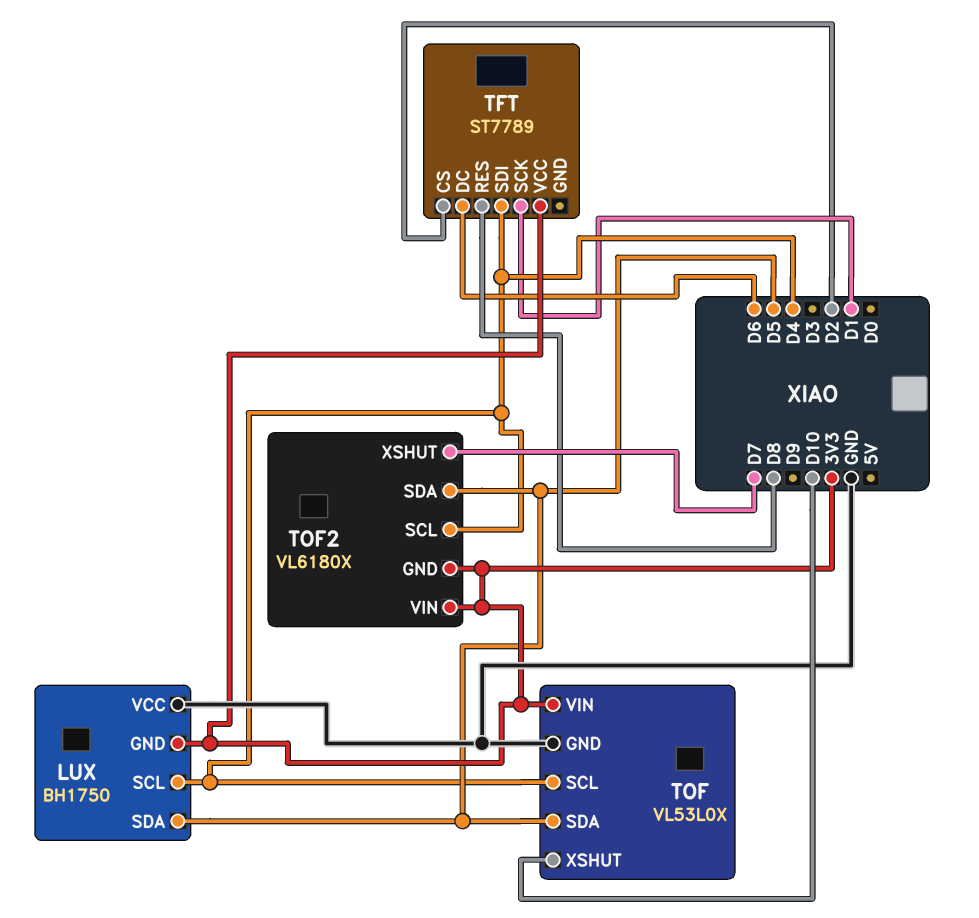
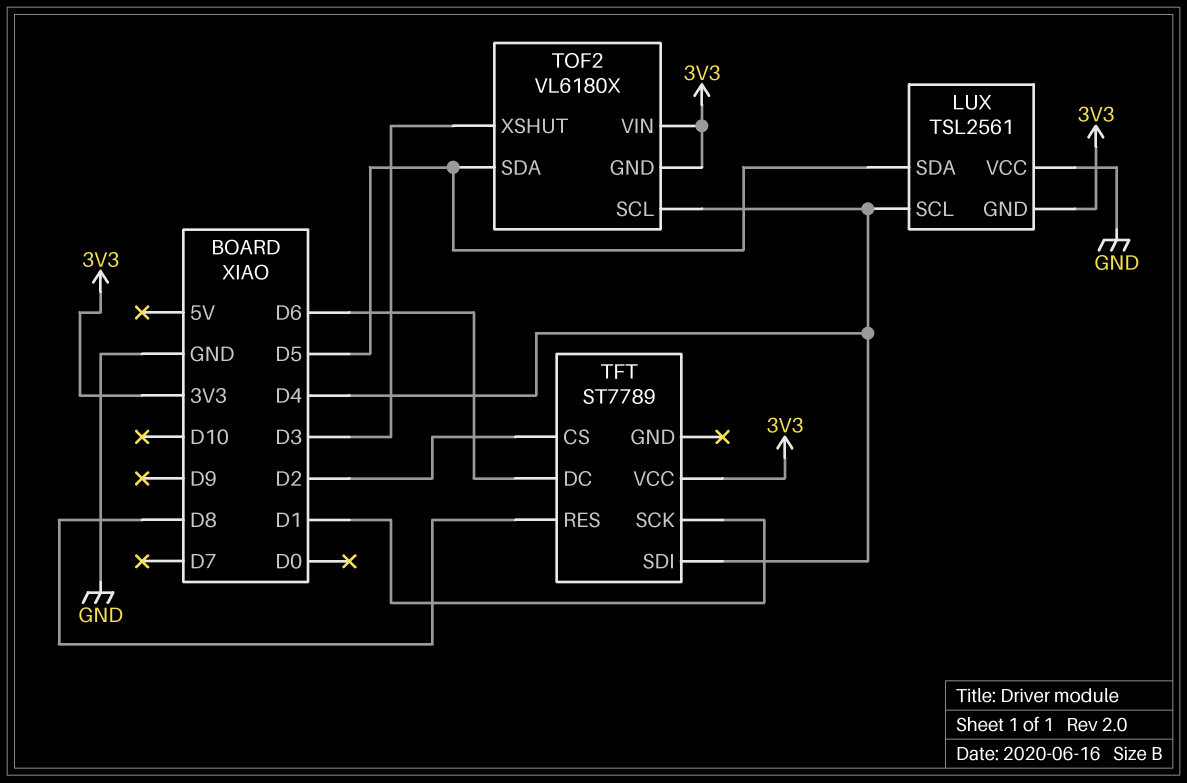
LUX: BH1750 -> TSL2561
TOF: VL53L0X -> none
TOF pin GND: GND -> none
TOF pin SCL: D4 -> none
TOF pin SDA: D5 -> none
TOF pin VIN: 3V3 -> none
TOF pin XSHUT: D10 -> none
TOF2 pin XSHUT: D7 -> D3

